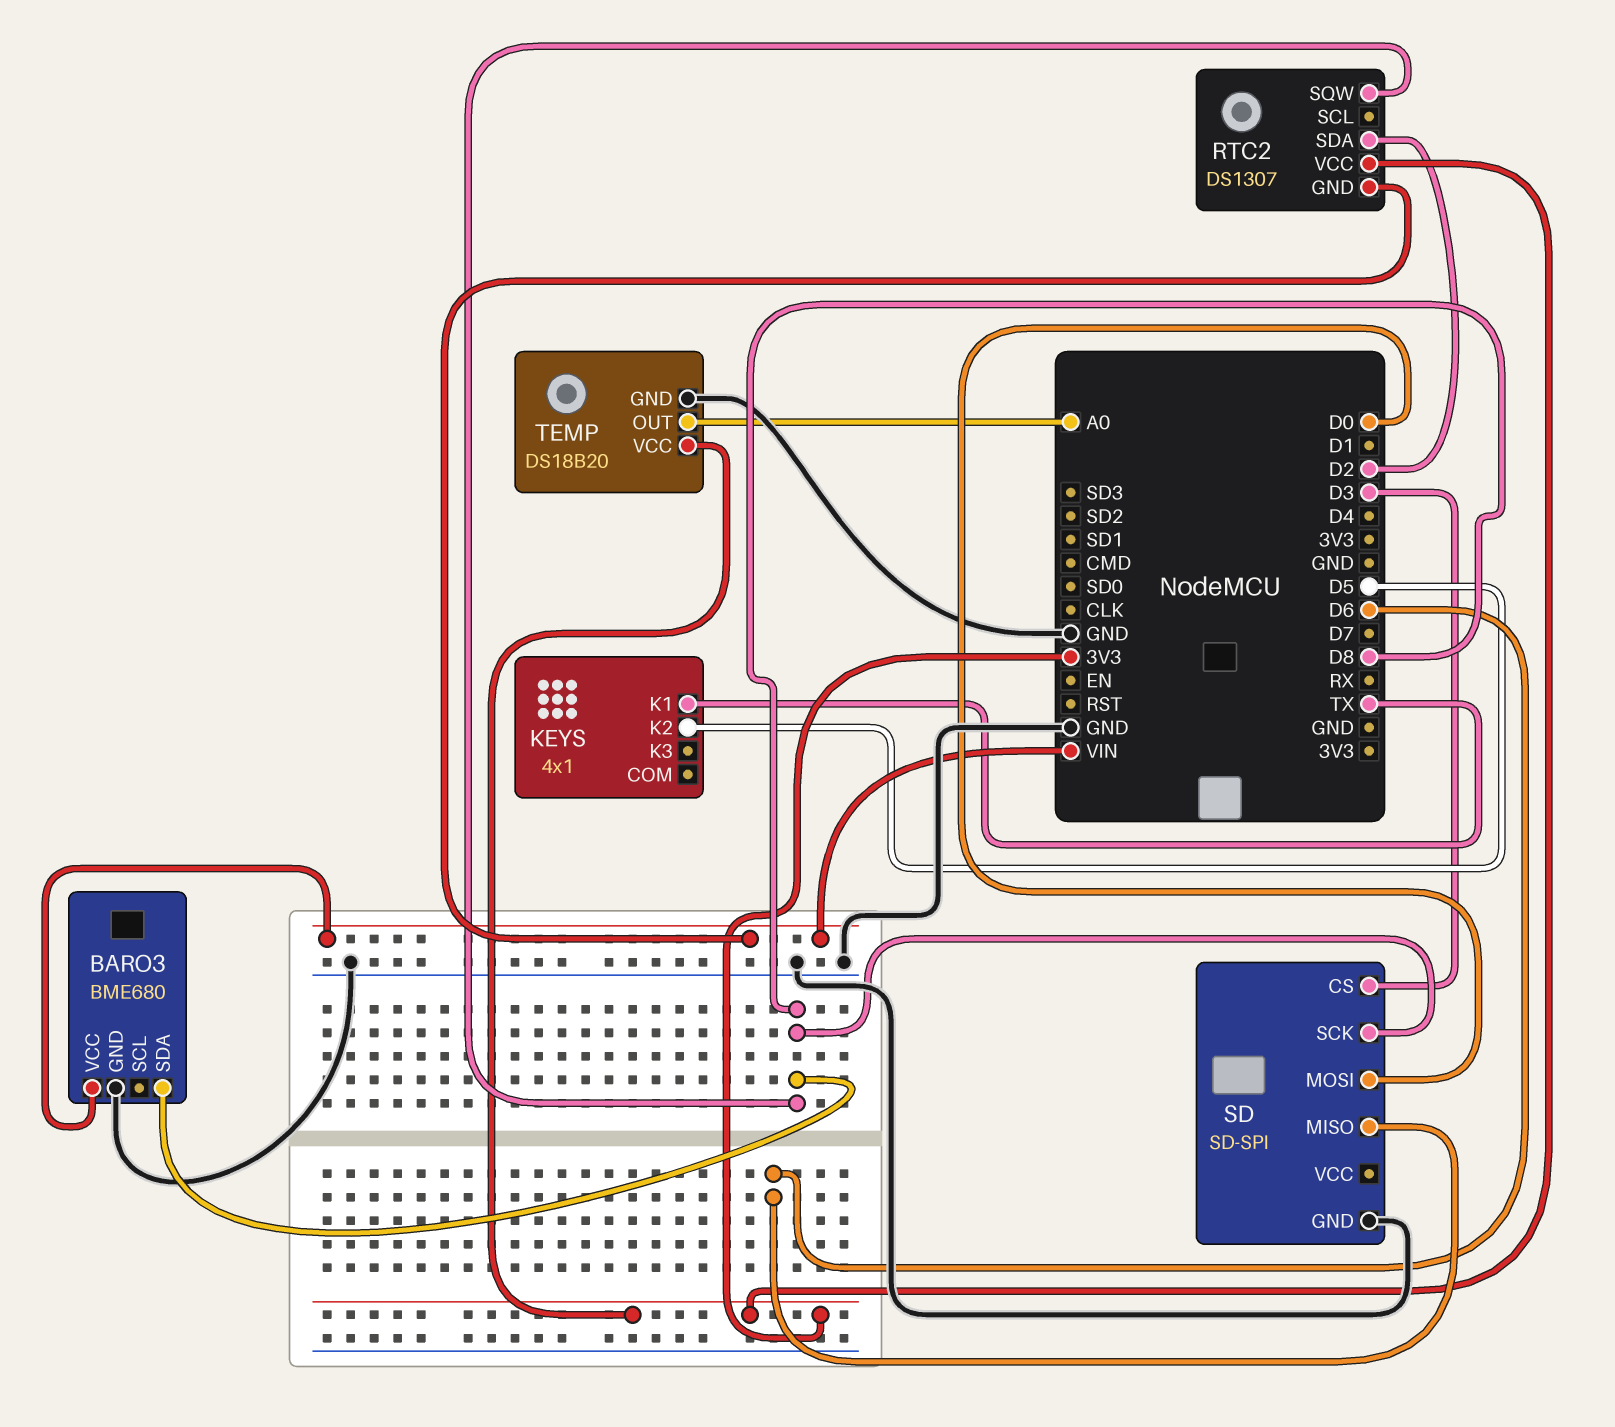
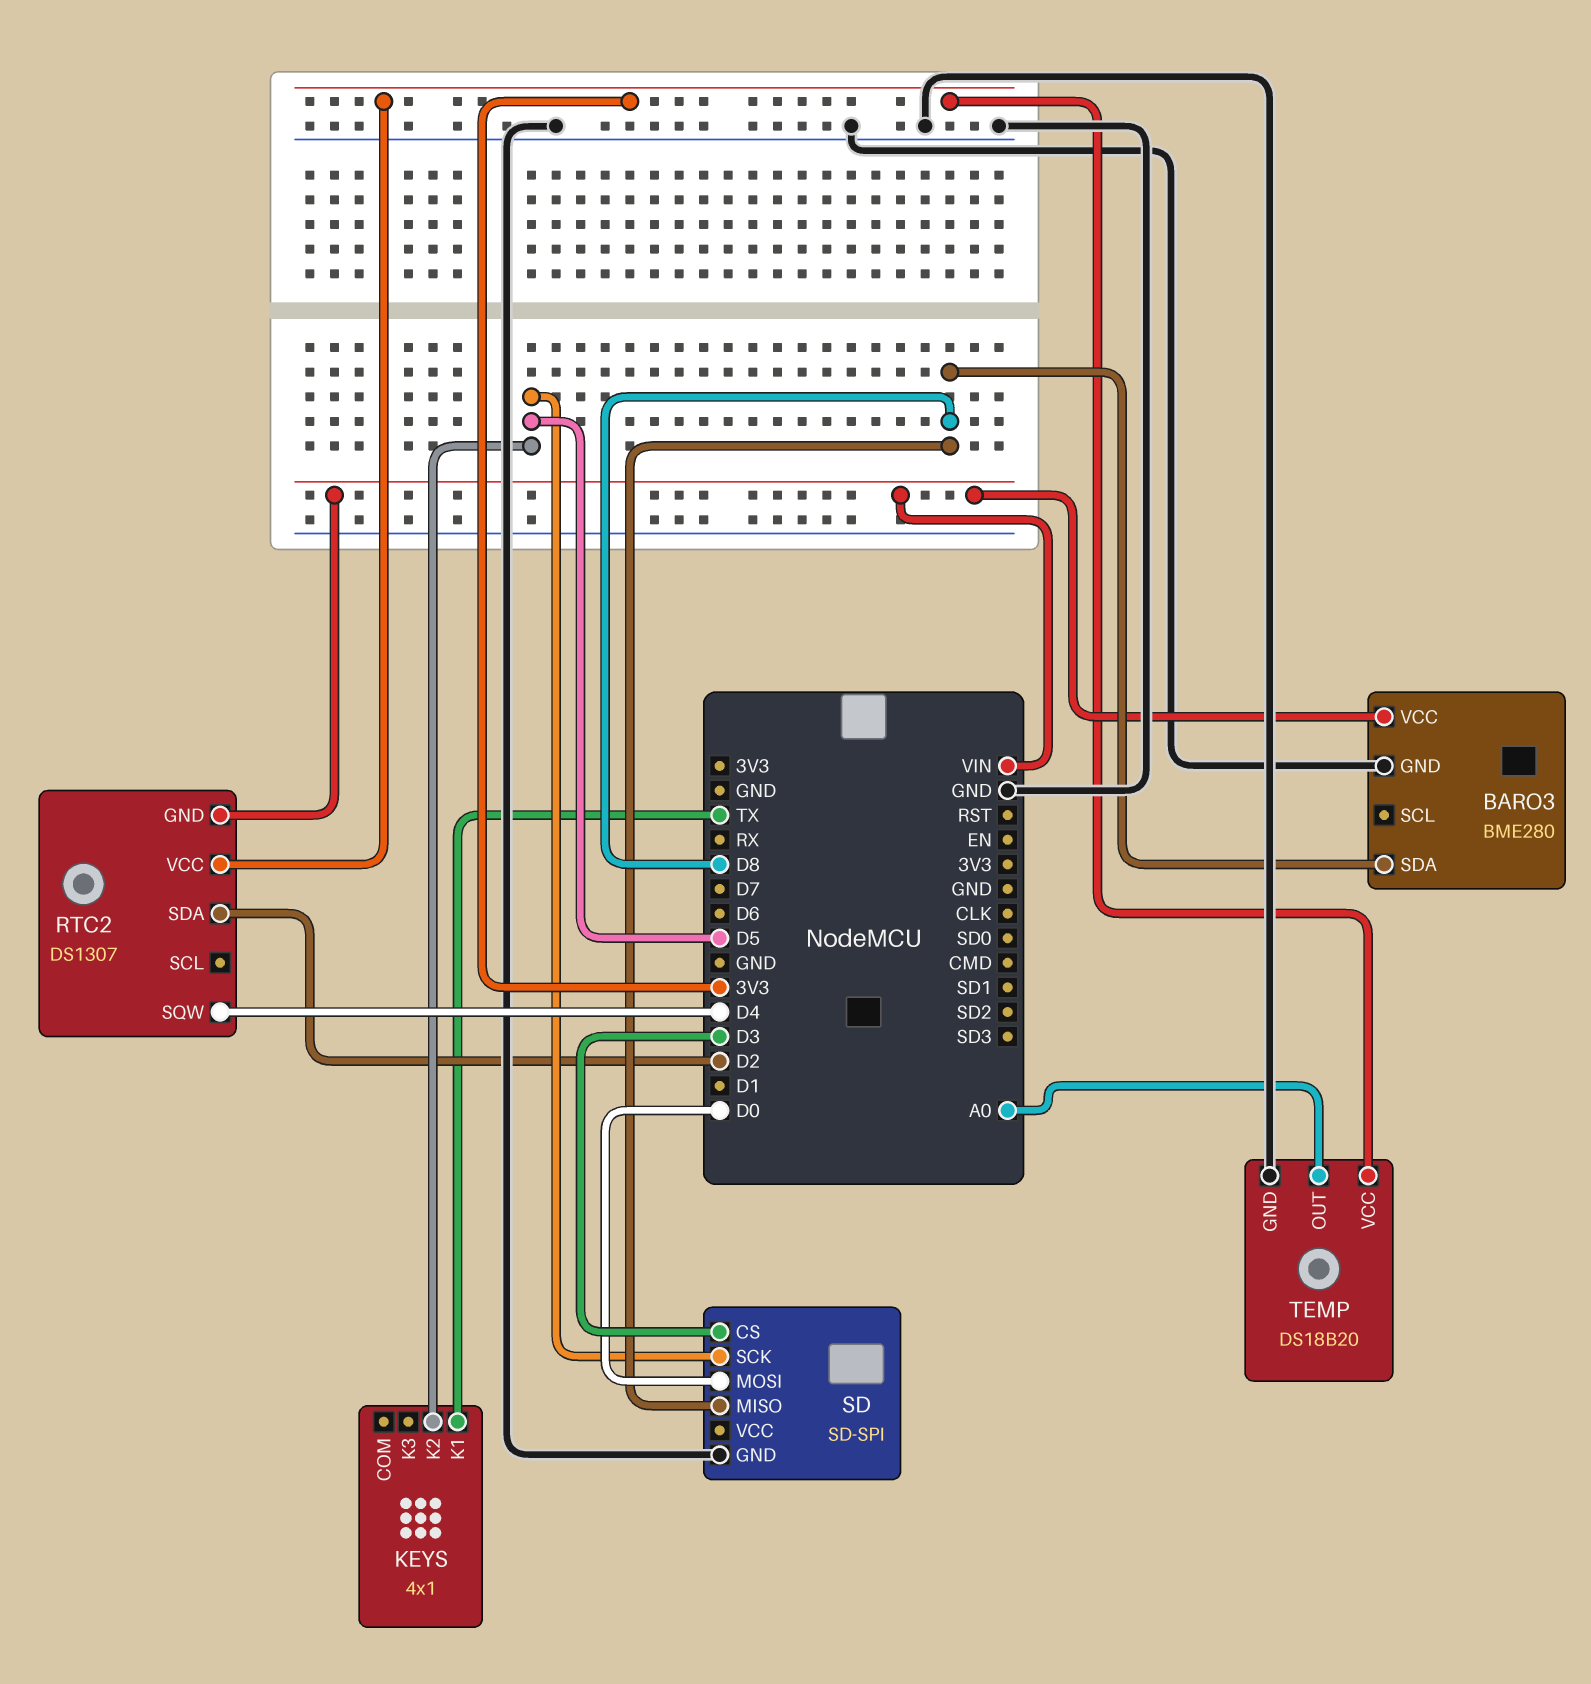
BARO3: BME680 -> BME280
RTC2 pin SQW: D8 -> D4
SD pin MISO: D6 -> D8
SD pin SCK: D8 -> D5

